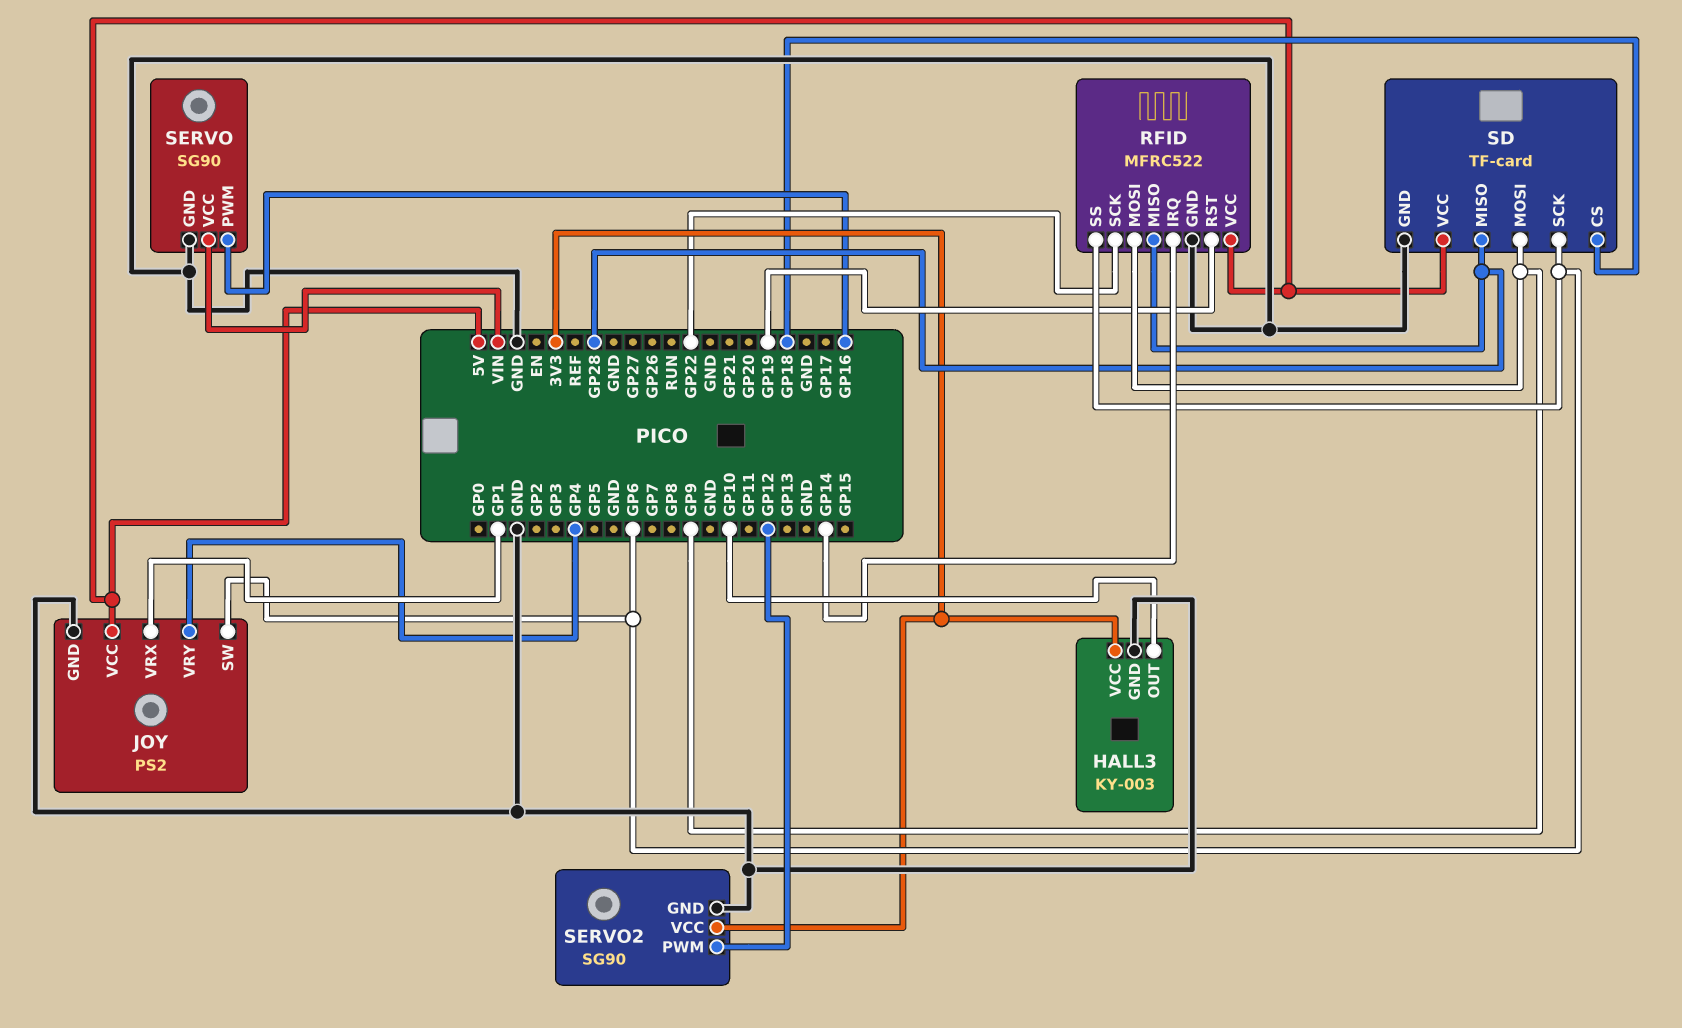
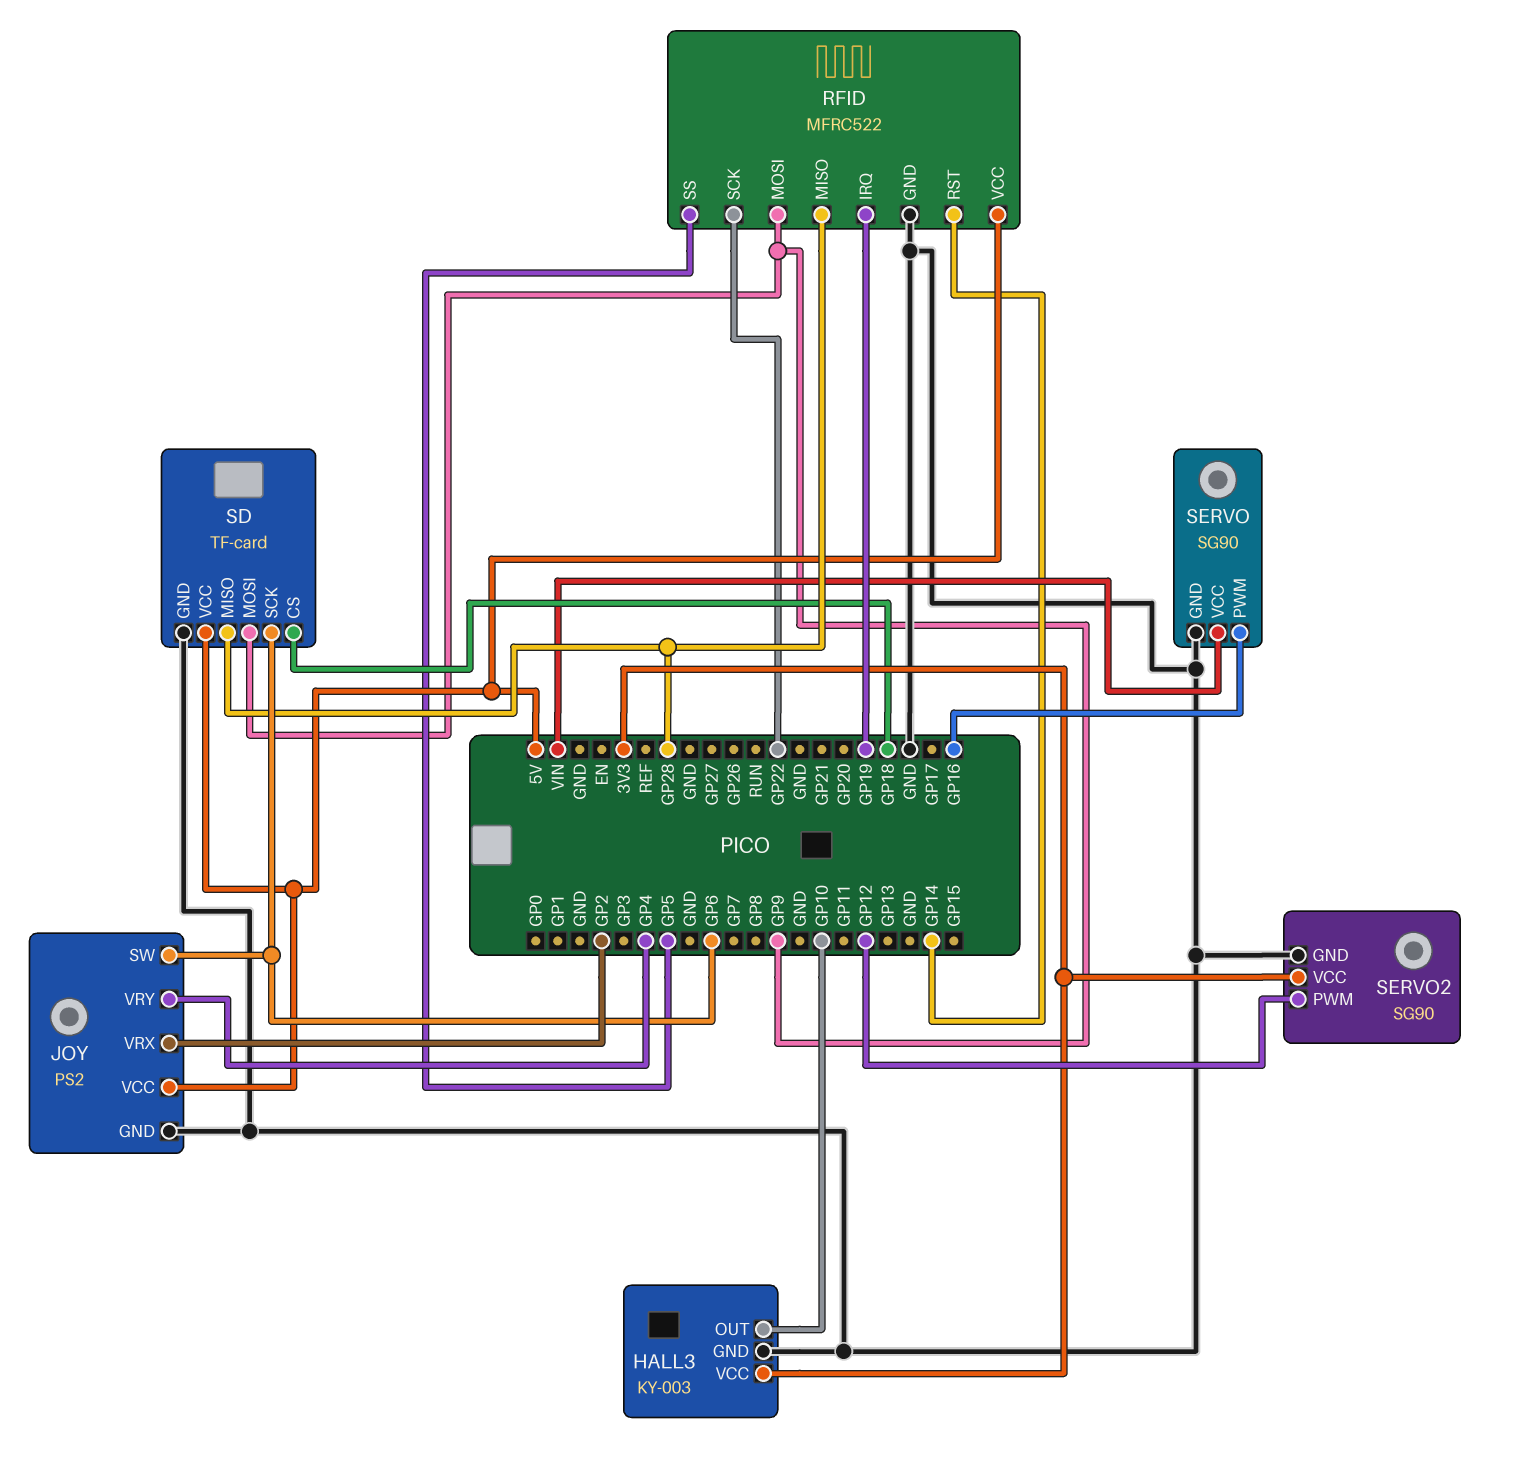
JOY pin VRX: GP1 -> GP2
RFID pin IRQ: GP14 -> GP19
RFID pin RST: GP19 -> GP14
RFID pin SS: GP6 -> GP5

